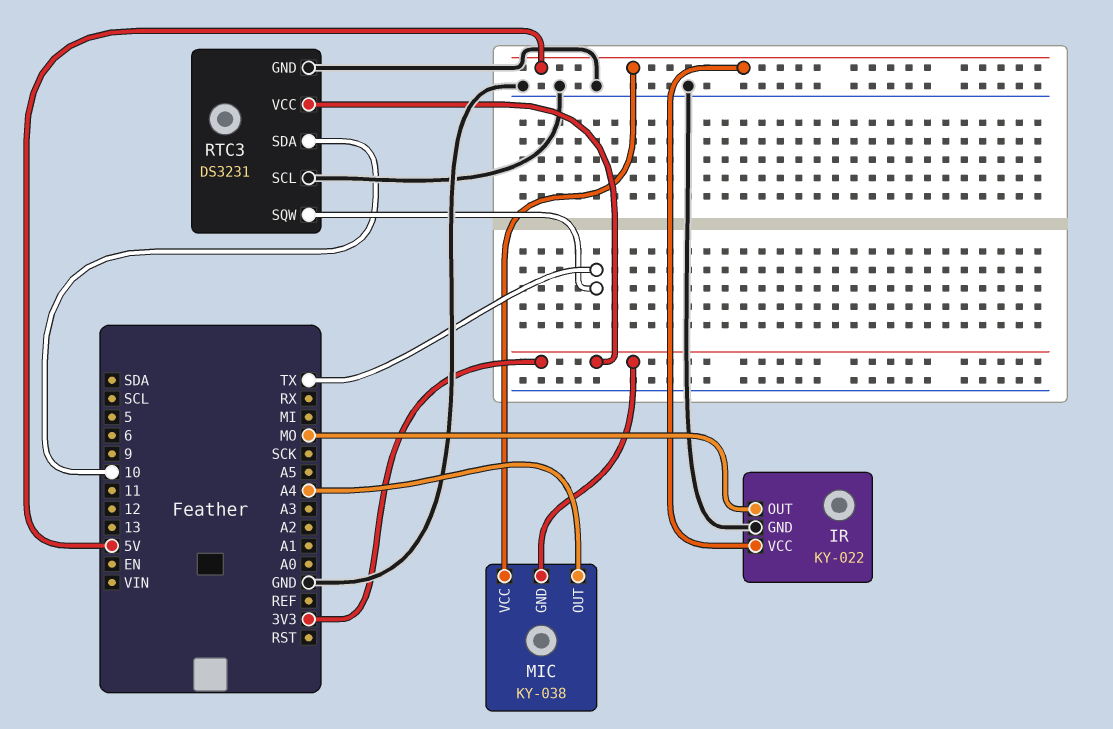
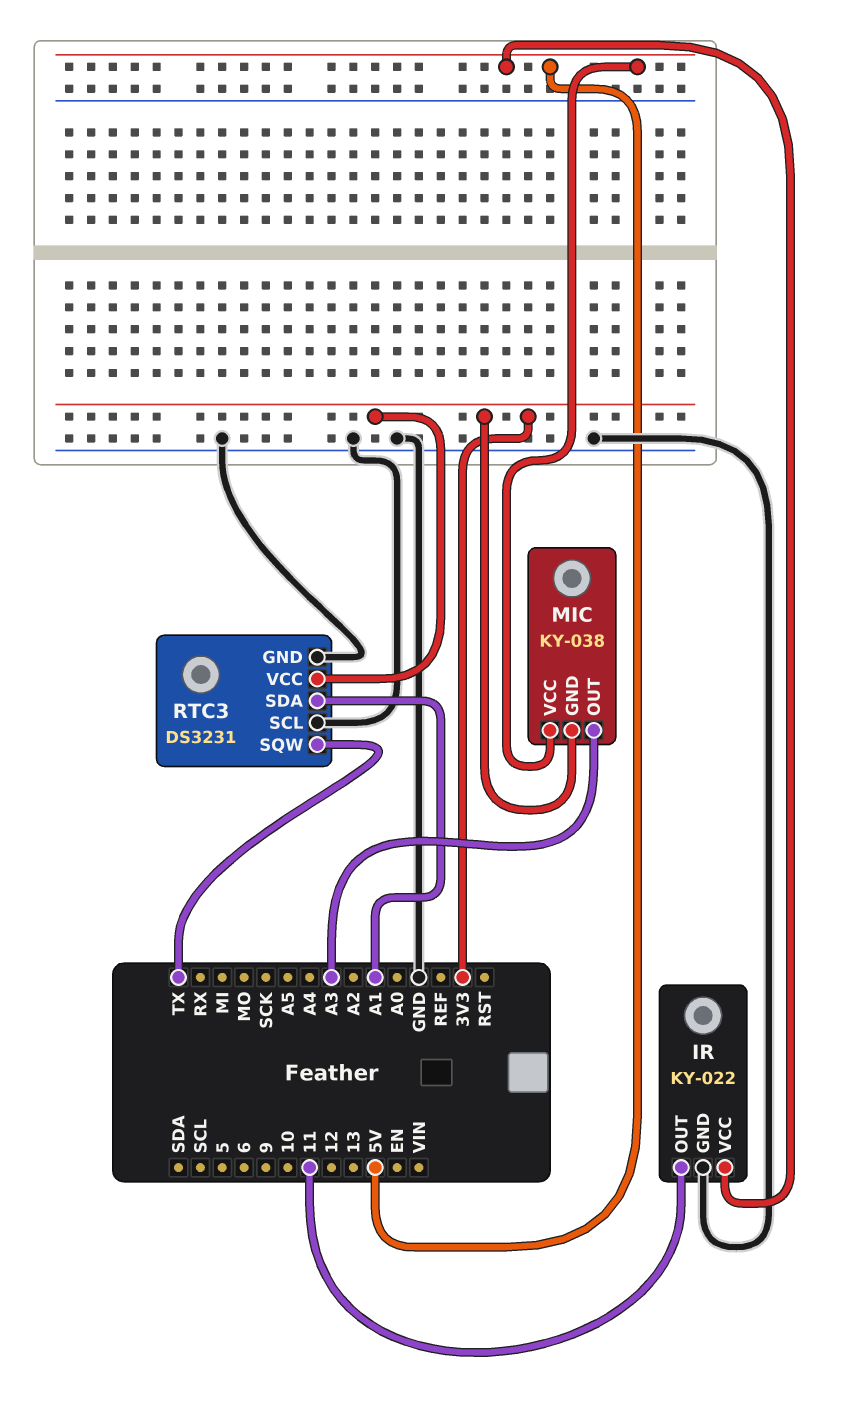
IR pin OUT: MO -> 11
MIC pin OUT: A4 -> A3
RTC3 pin SDA: 10 -> A1

